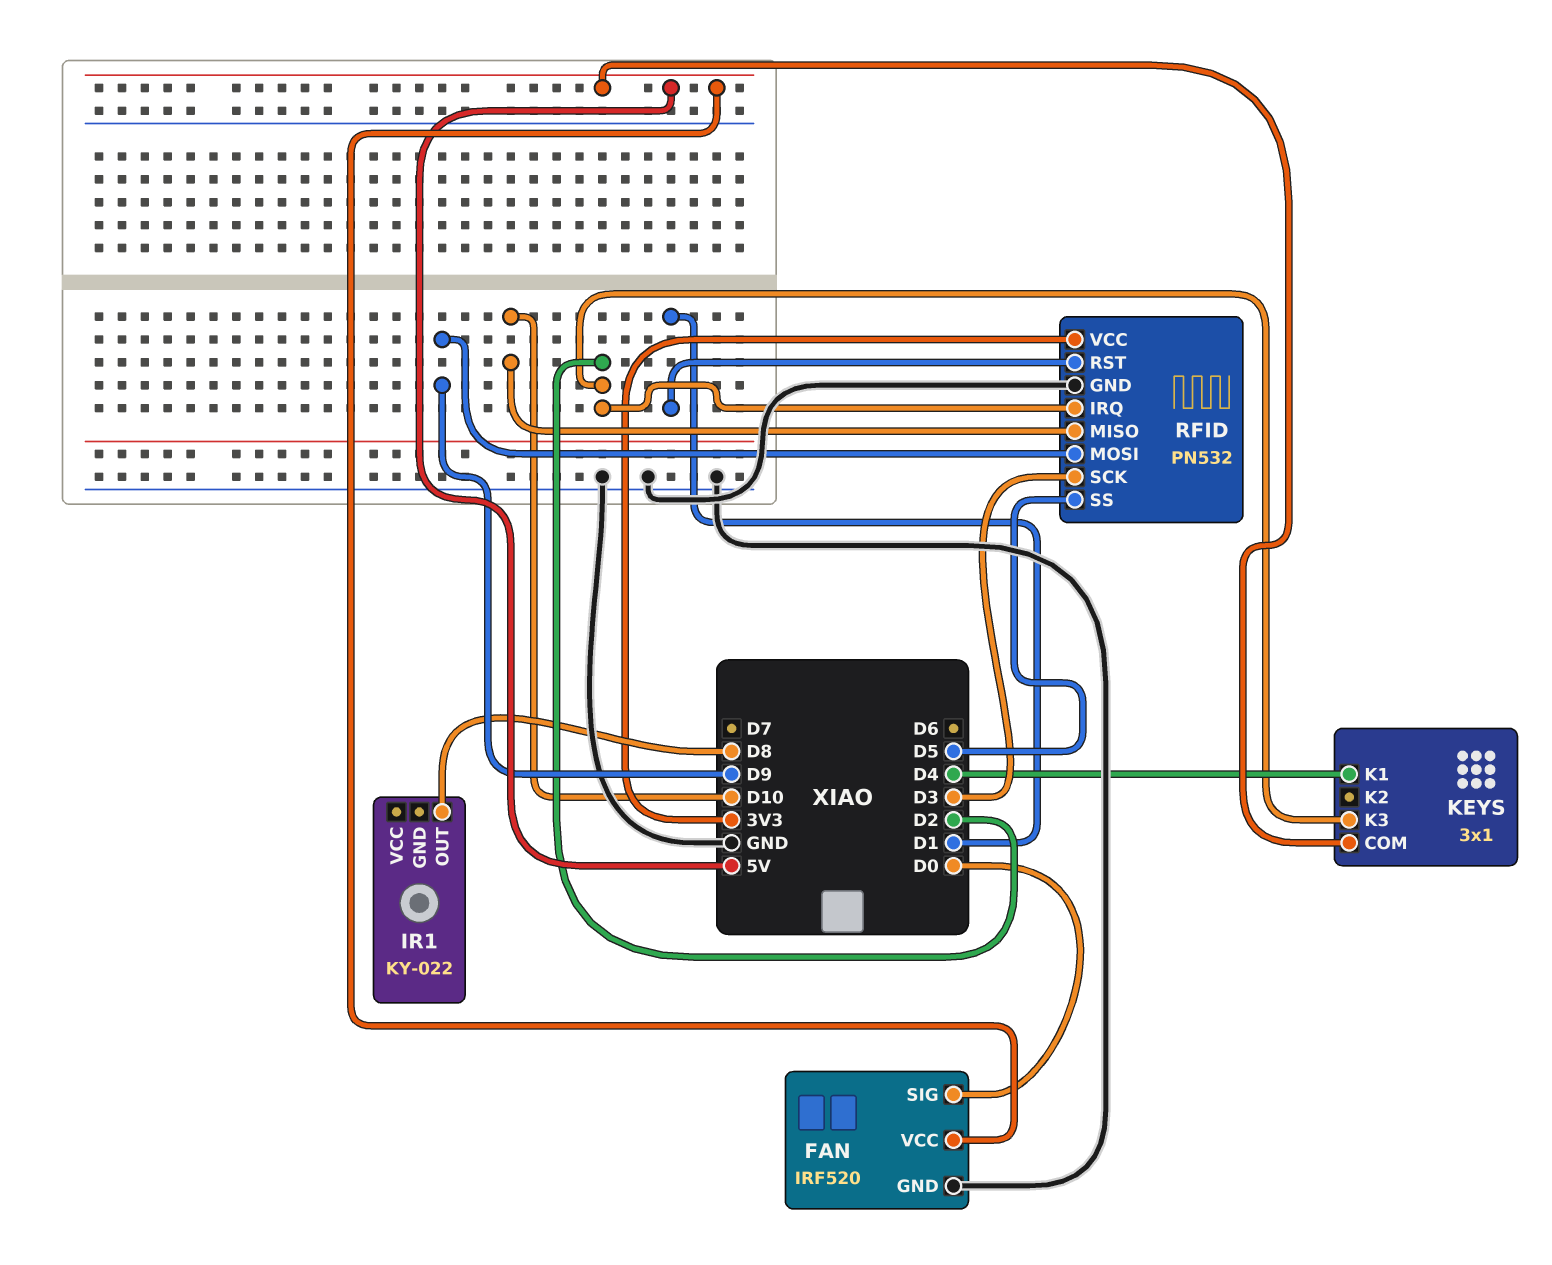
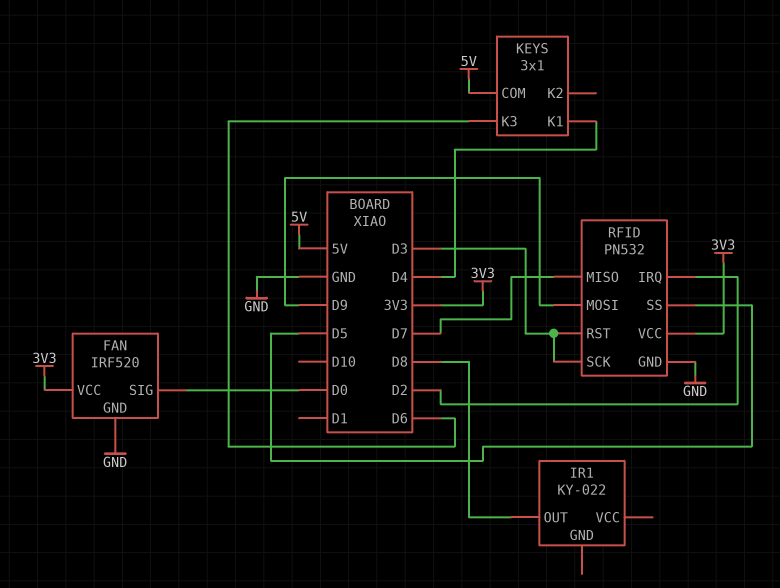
FAN pin VCC: 5V -> 3V3
KEYS pin K3: D2 -> D6
RFID pin MISO: D10 -> D7
RFID pin RST: D1 -> D3

